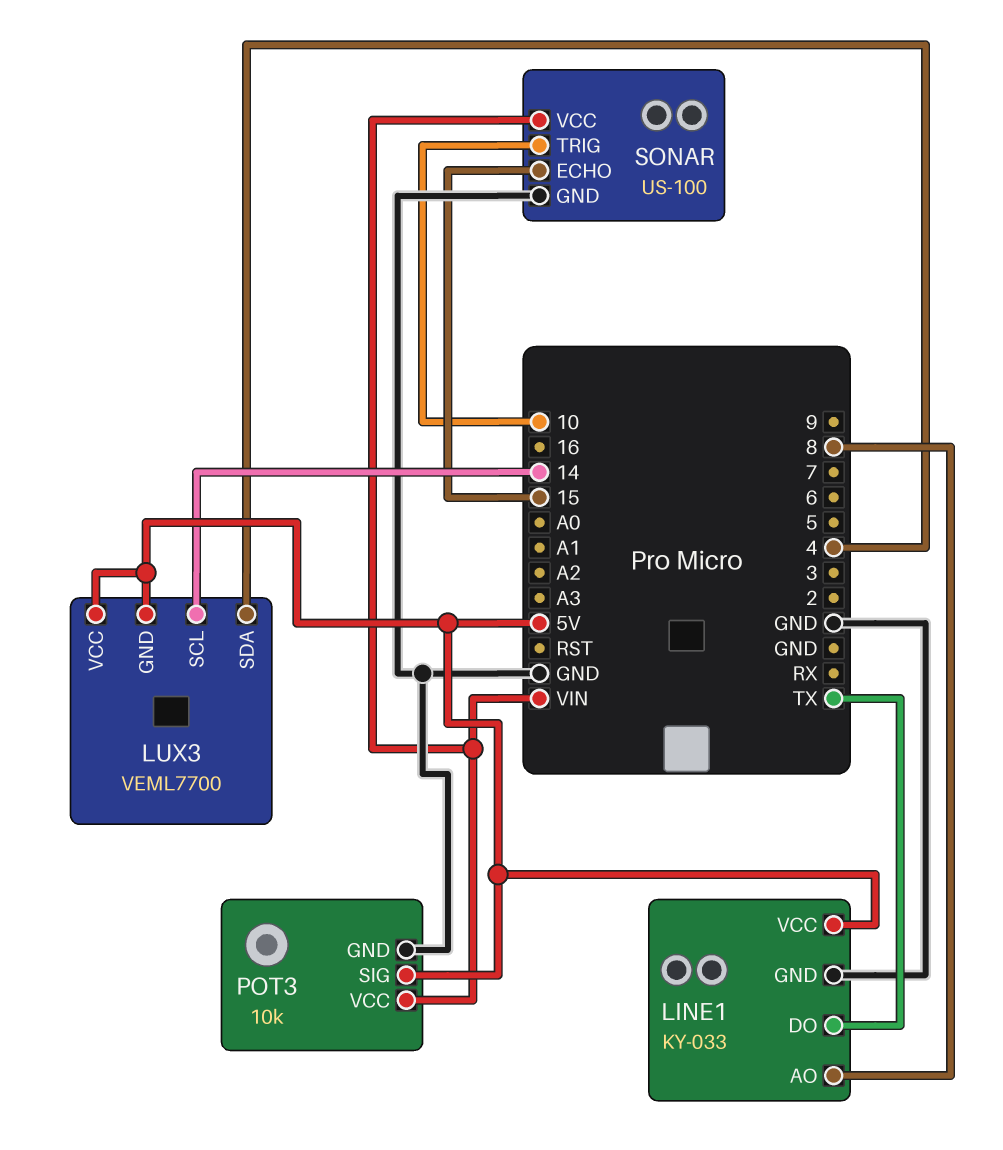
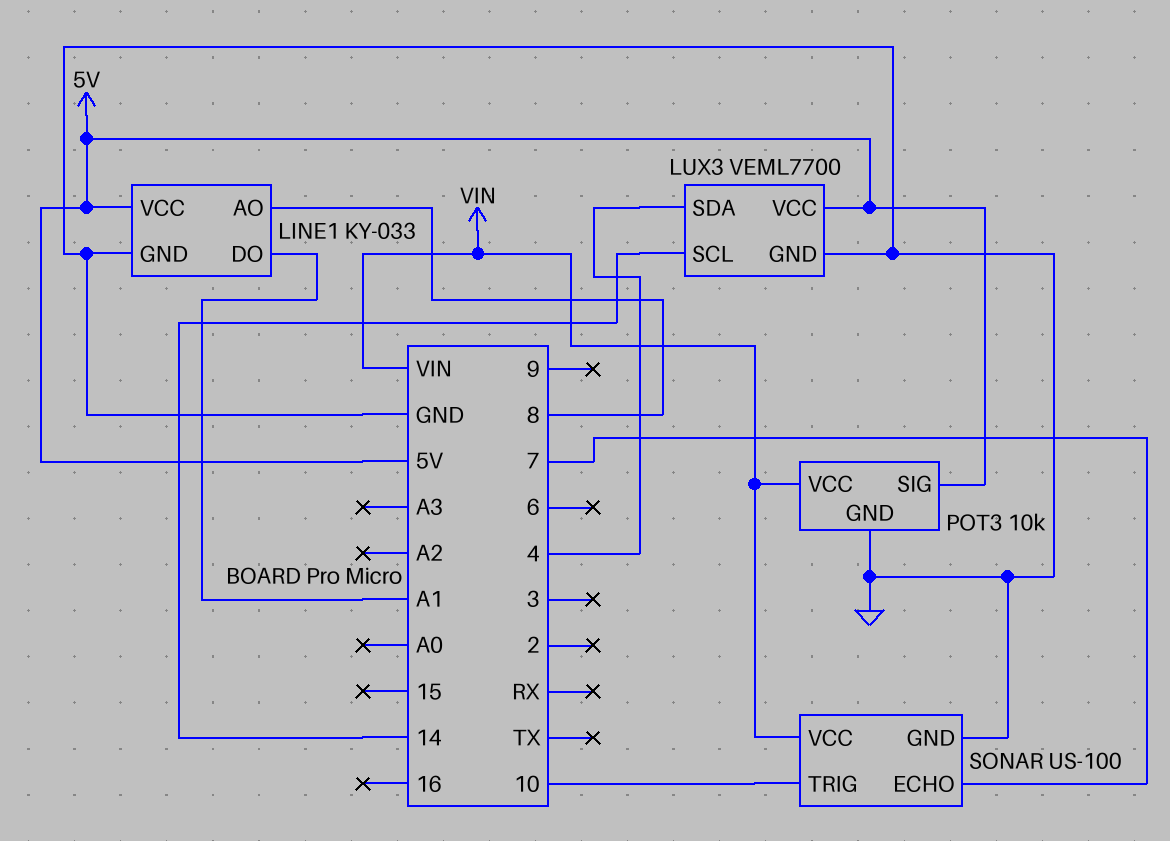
LINE1 pin DO: TX -> A1
LUX3 pin GND: 5V -> GND
SONAR pin ECHO: 15 -> 7

